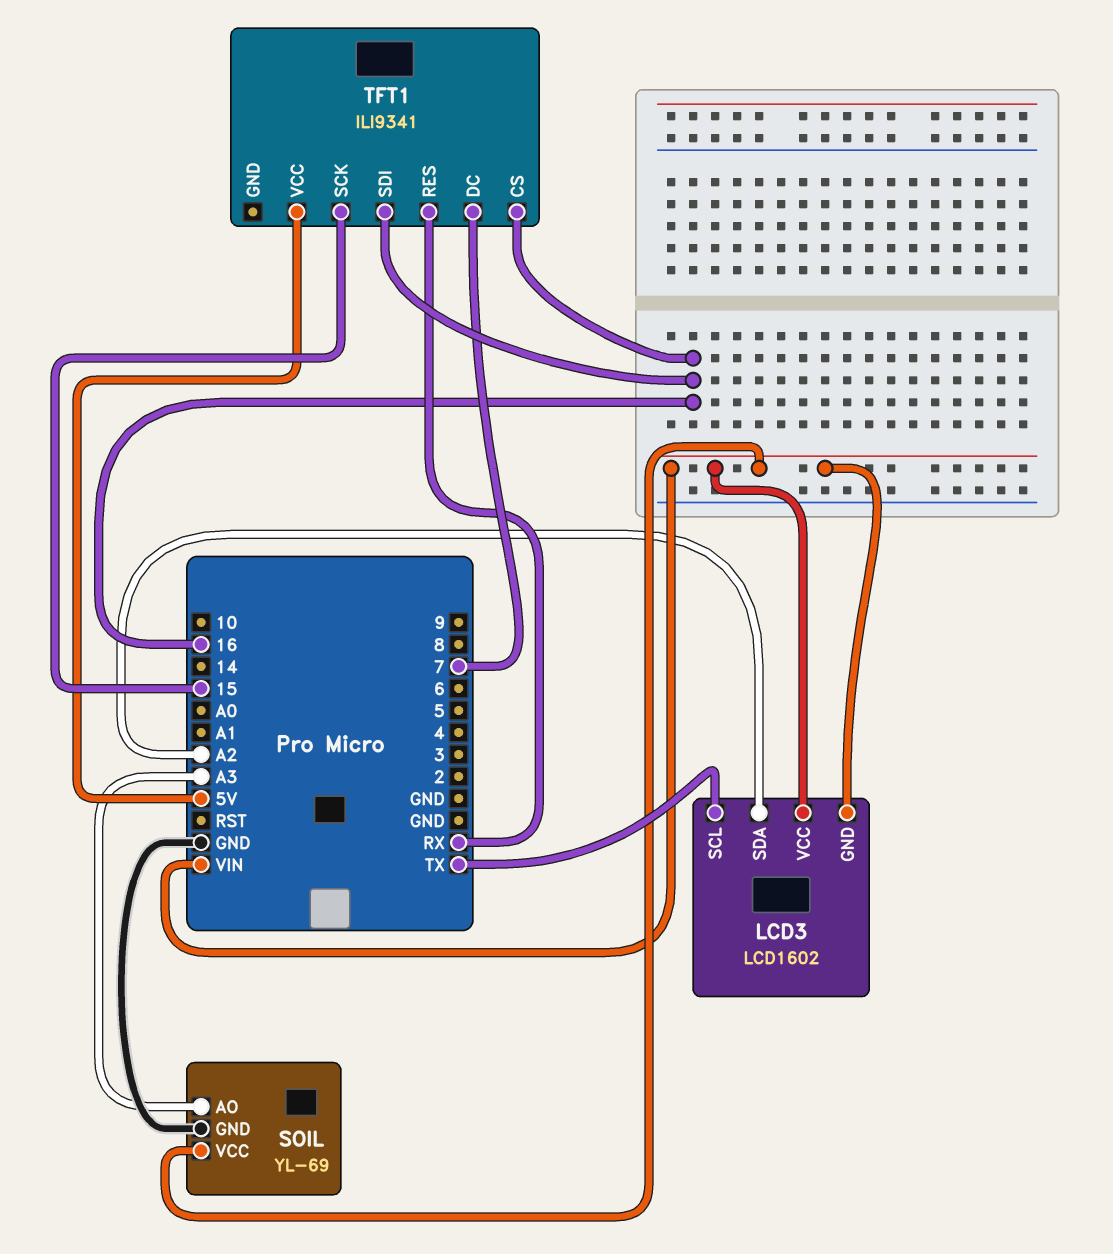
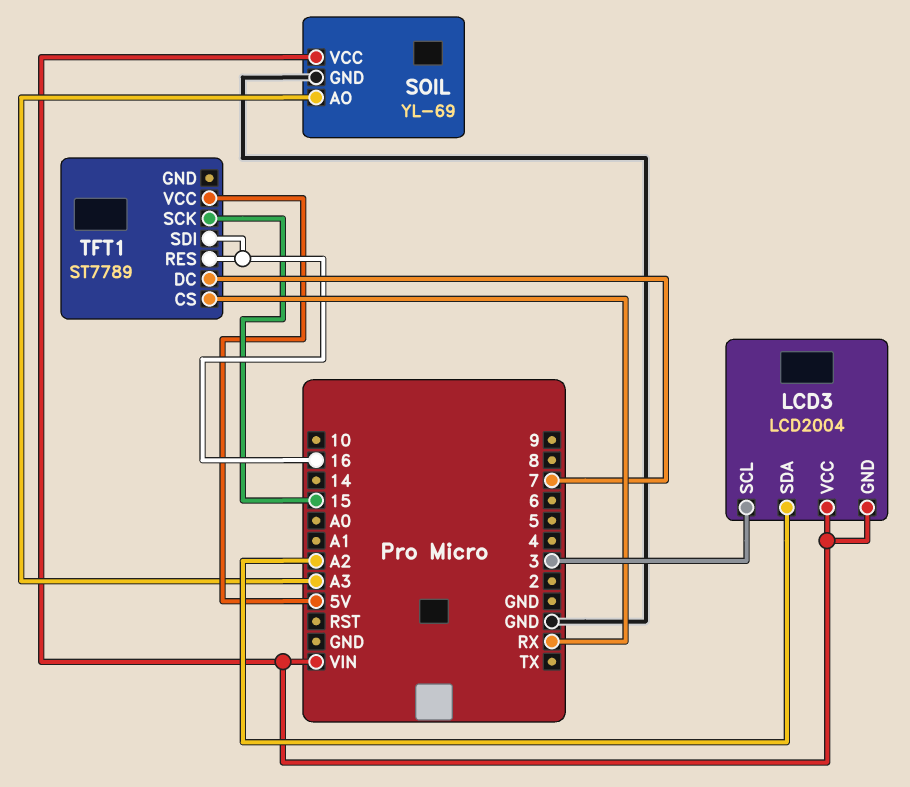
LCD3: LCD1602 -> LCD2004
LCD3 pin SCL: TX -> 3
TFT1: ILI9341 -> ST7789
TFT1 pin CS: 16 -> RX
TFT1 pin RES: RX -> 16

